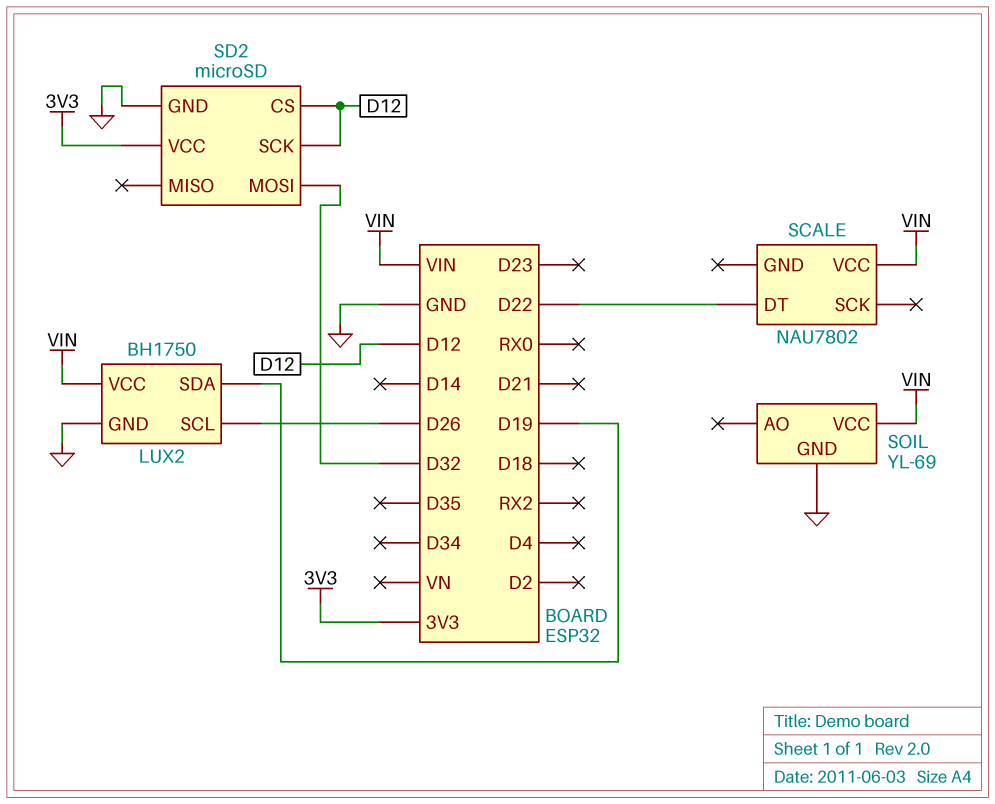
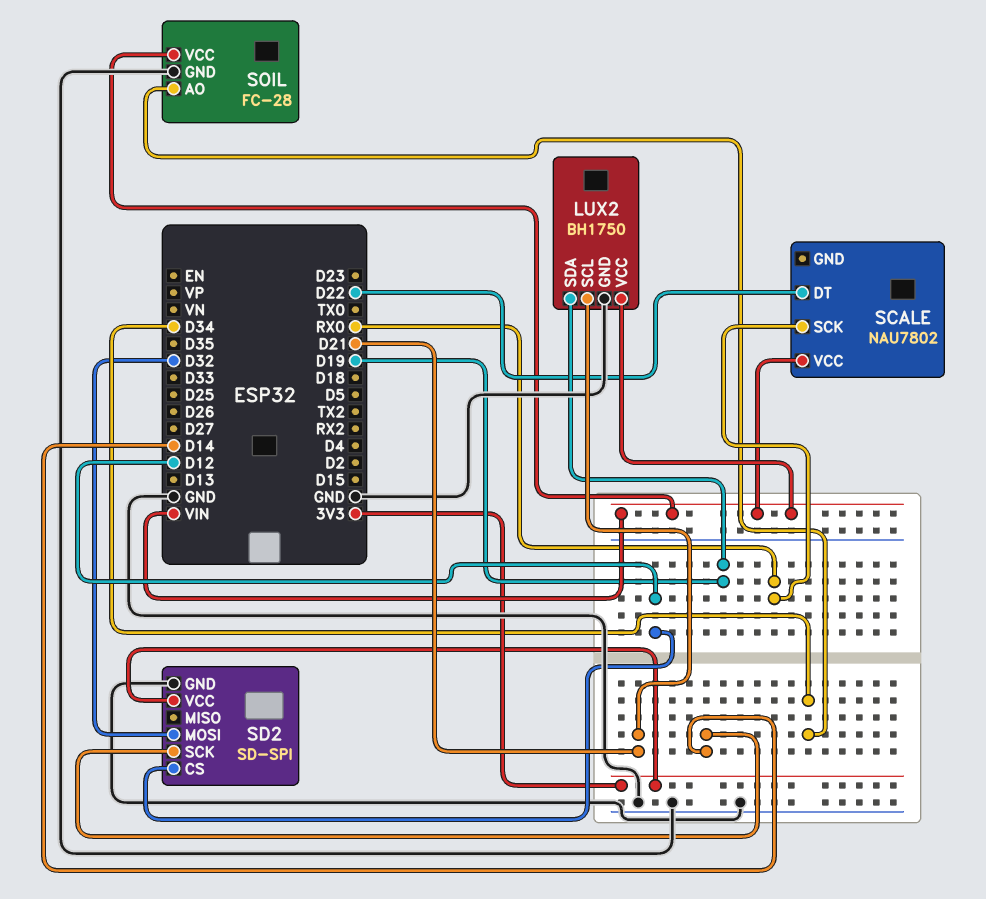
LUX2 pin SCL: D26 -> D21
SCALE pin SCK: none -> RX0
SD2: microSD -> SD-SPI
SD2 pin SCK: D12 -> D14
SOIL: YL-69 -> FC-28
SOIL pin AO: none -> D34

